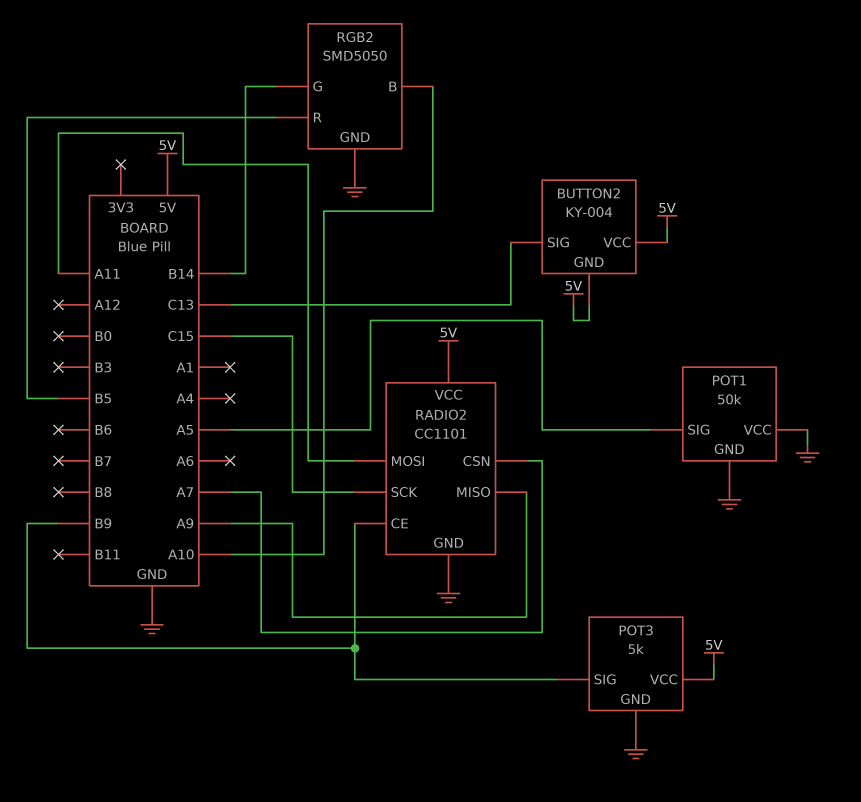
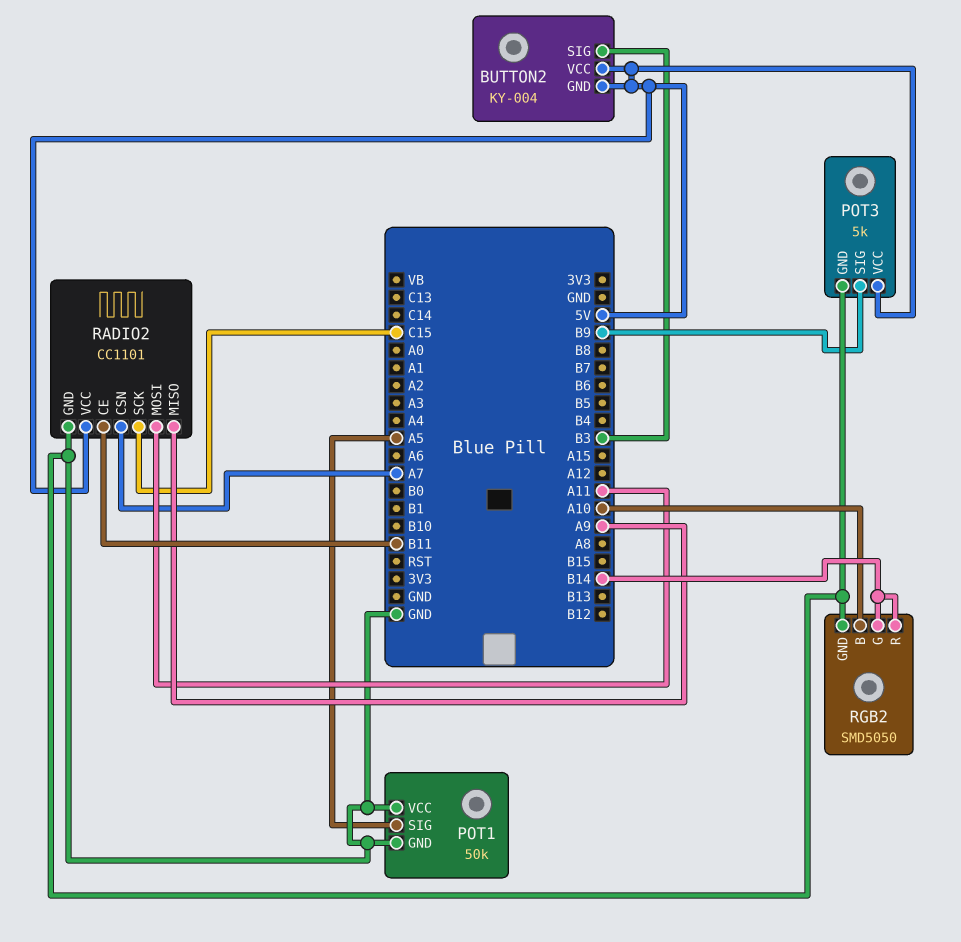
BUTTON2 pin SIG: C13 -> B3
RADIO2 pin CE: B9 -> B11
RGB2 pin R: B5 -> B14

